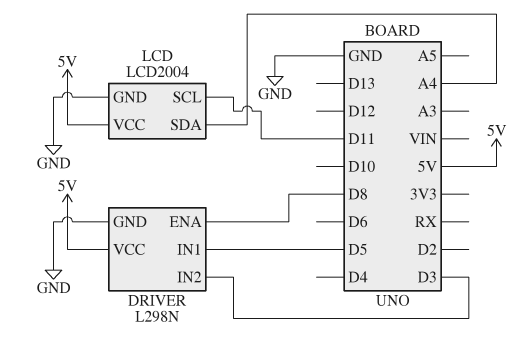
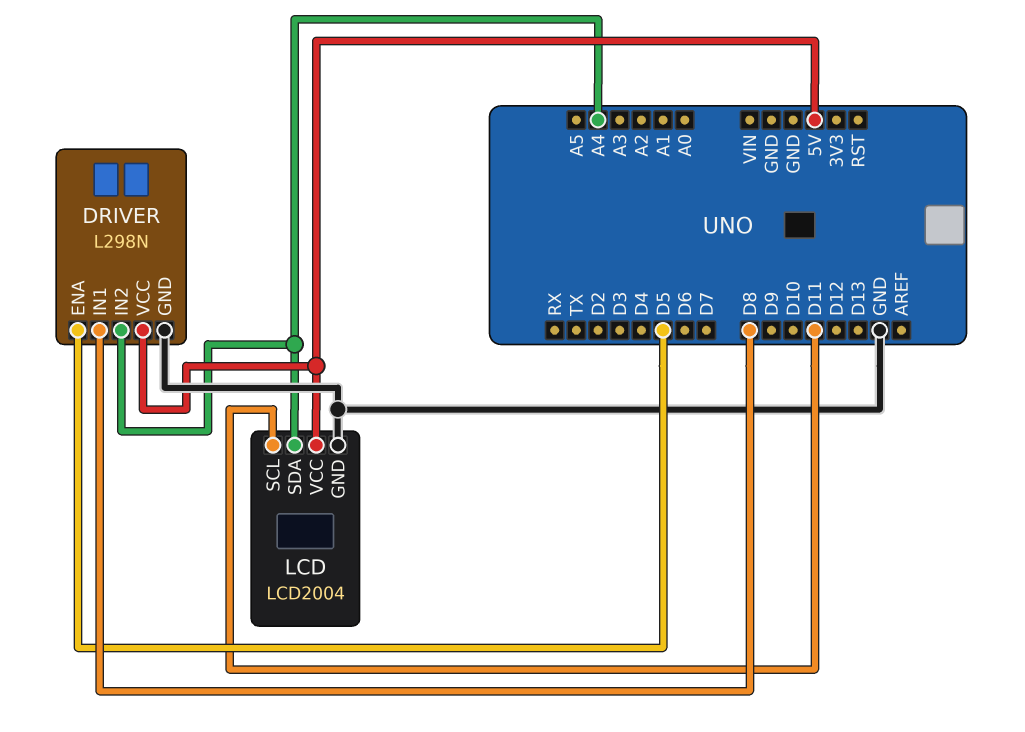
DRIVER pin ENA: D8 -> D5
DRIVER pin IN1: D5 -> D8
DRIVER pin IN2: D3 -> A4

